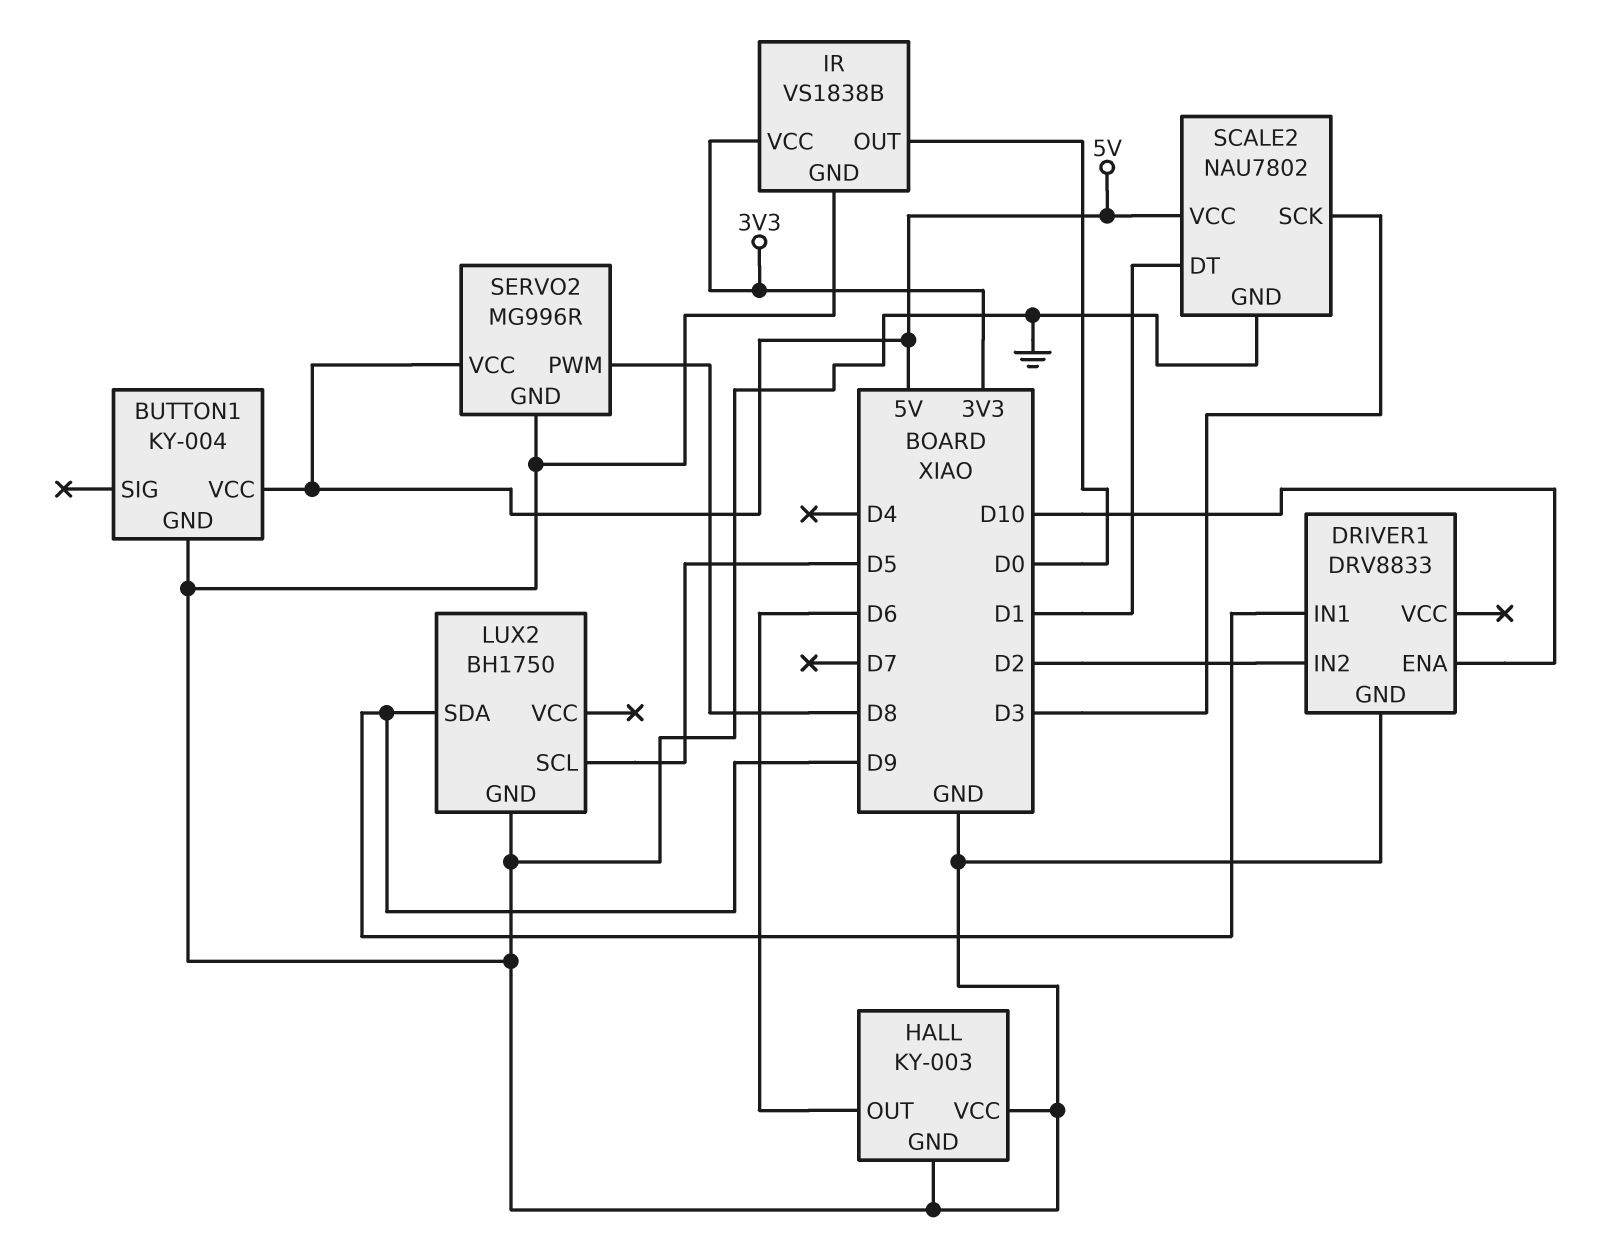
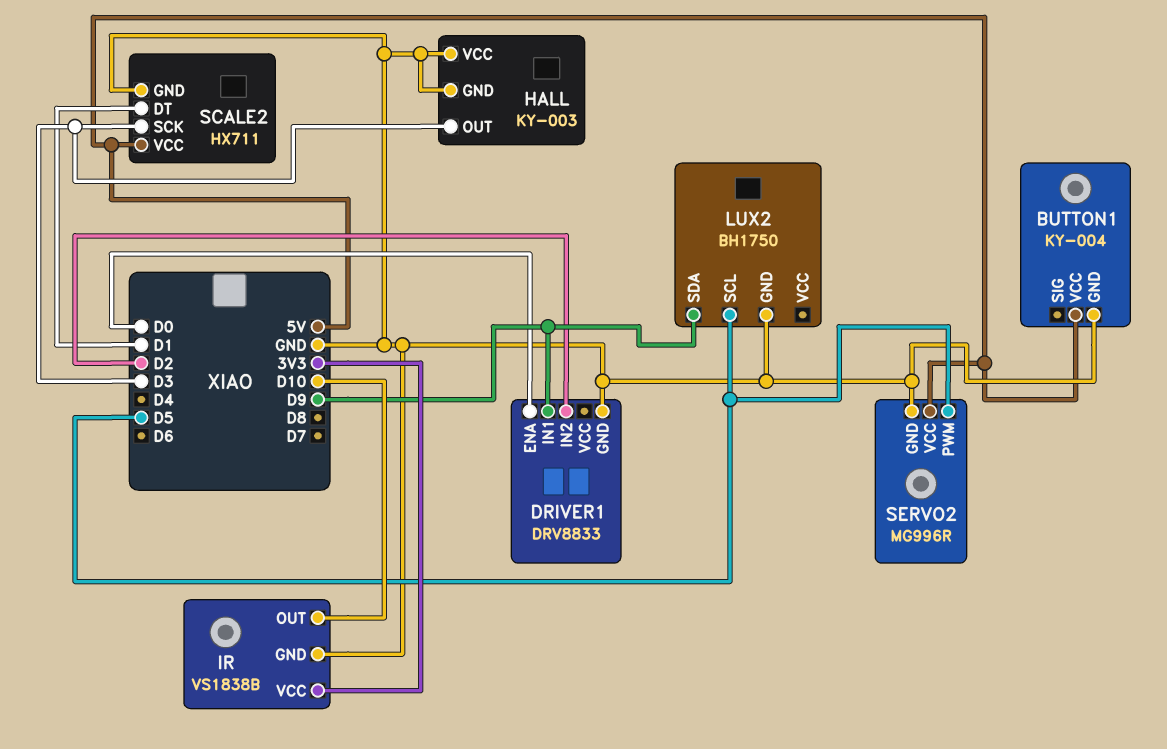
DRIVER1 pin ENA: D10 -> D0
HALL pin OUT: D6 -> D3
IR pin OUT: D0 -> D10
SCALE2: NAU7802 -> HX711
SERVO2 pin PWM: D8 -> D5

